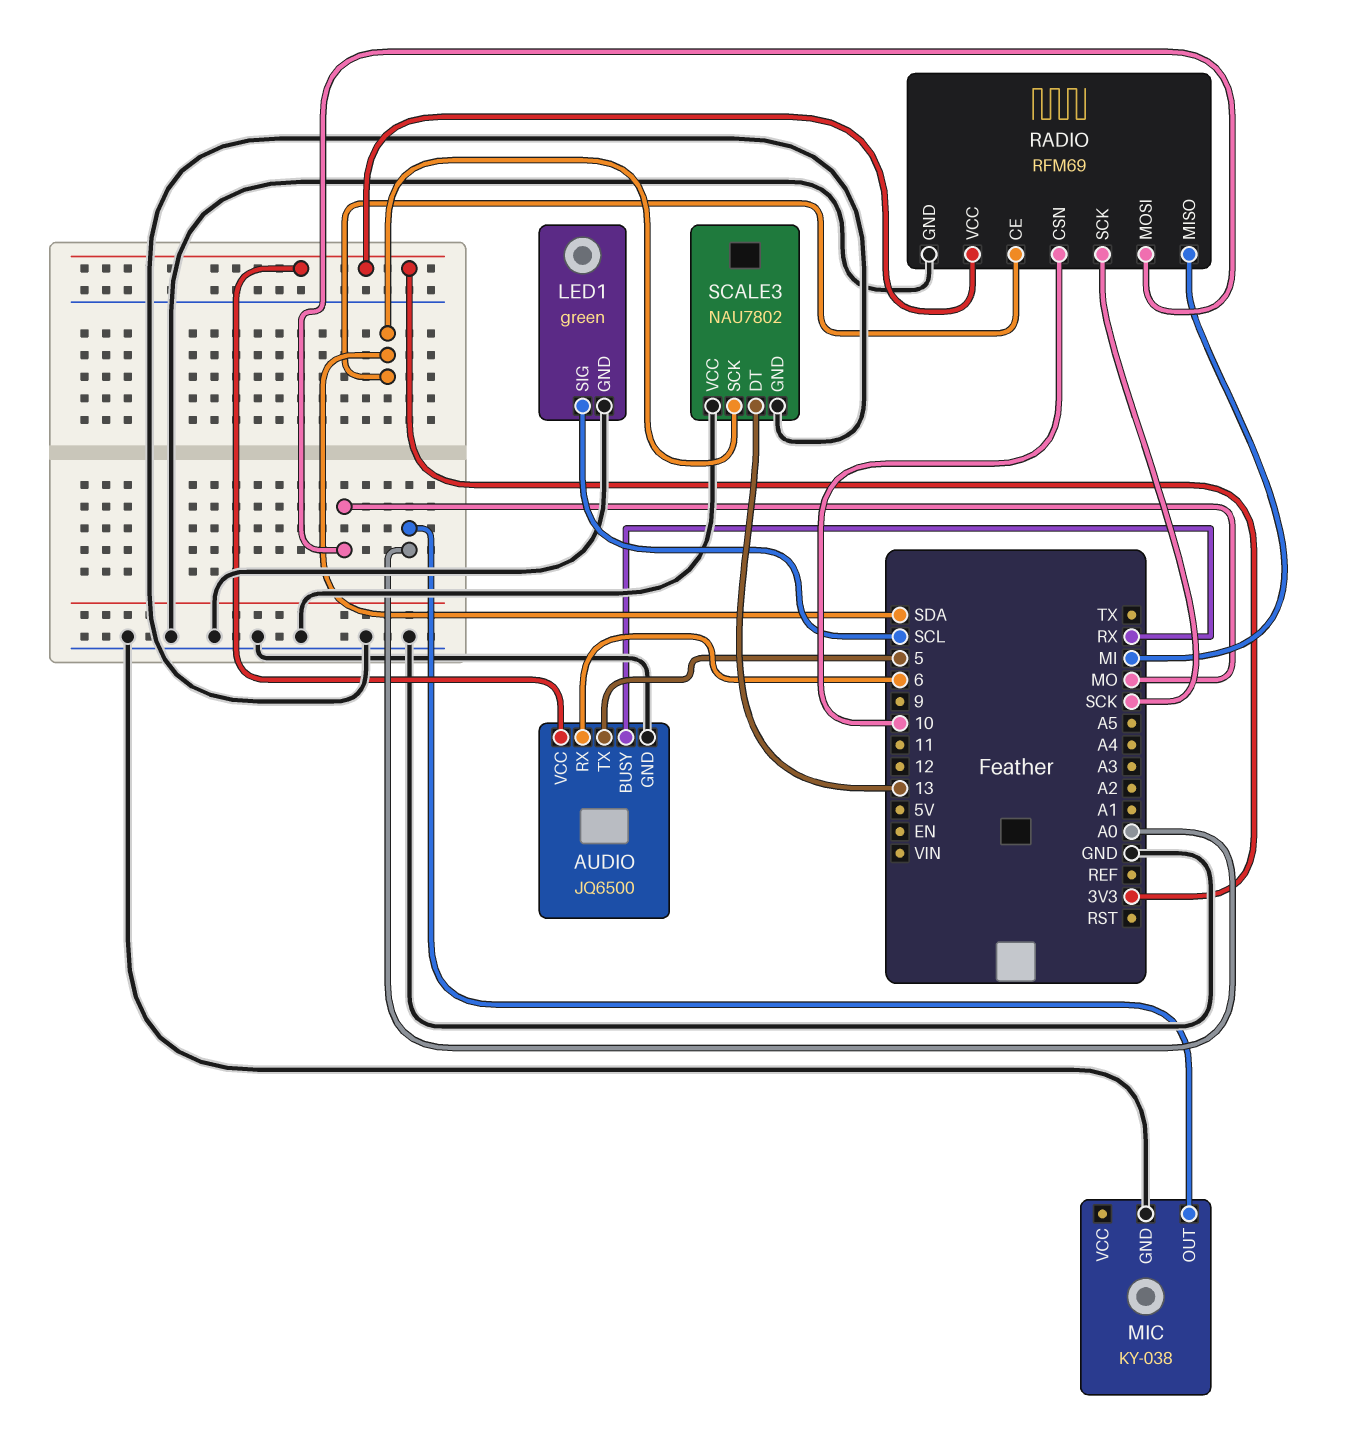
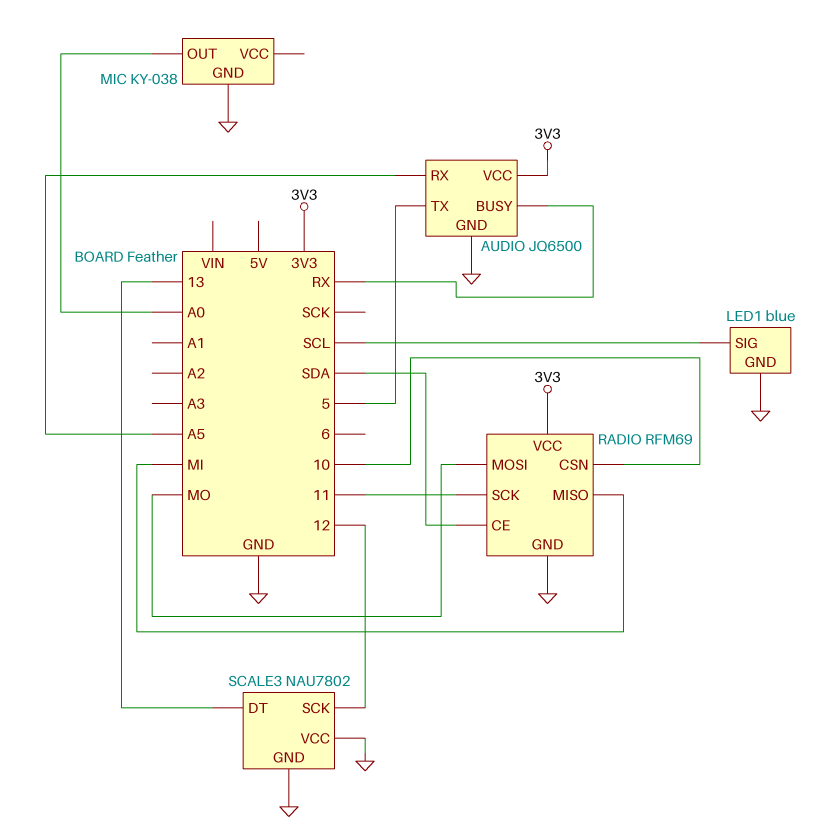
AUDIO pin RX: 6 -> A5
LED1: green -> blue
RADIO pin SCK: SCK -> 11
SCALE3 pin SCK: SDA -> 12

